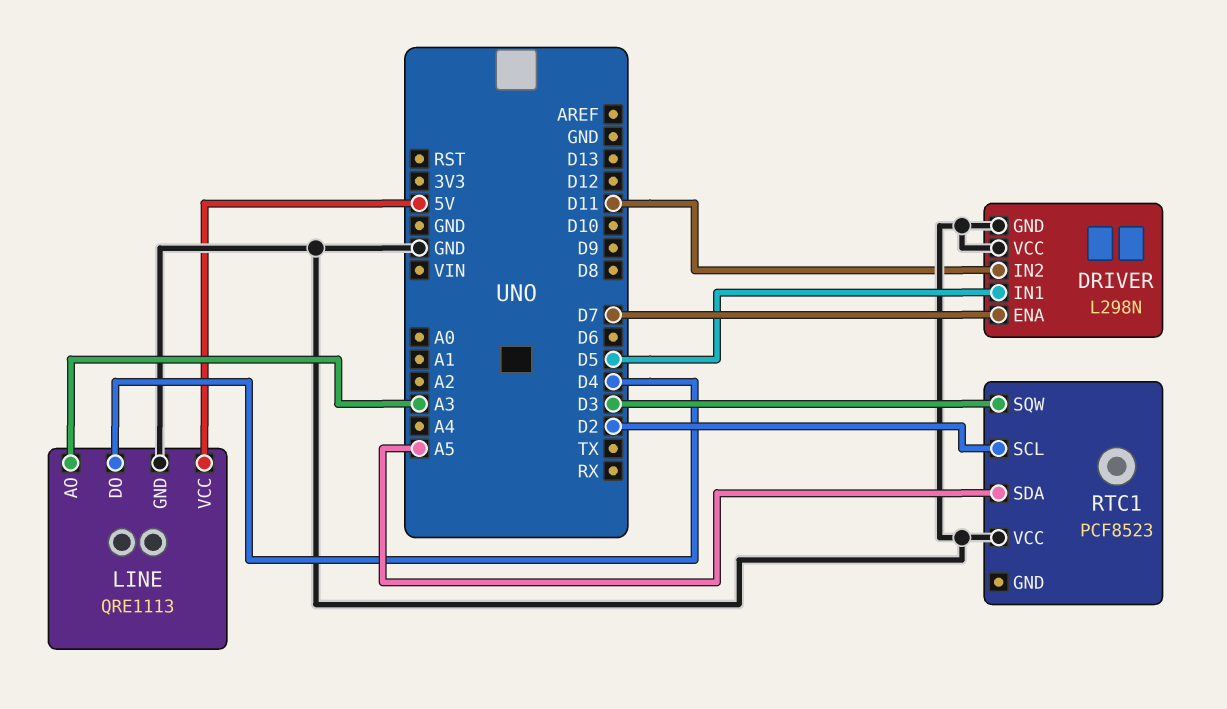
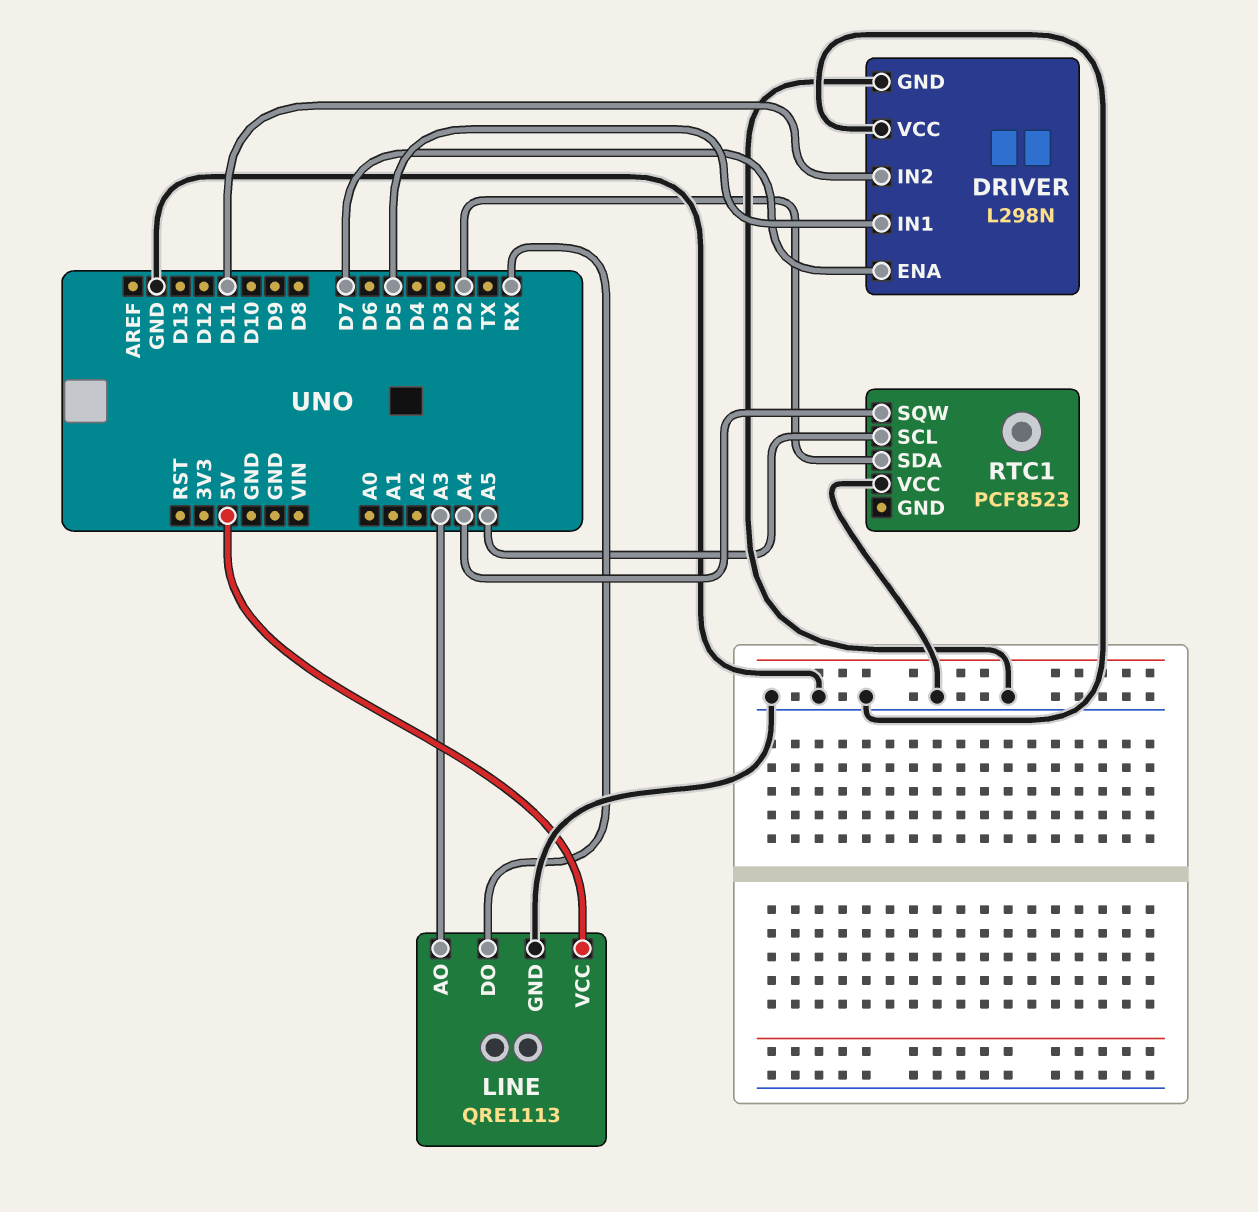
LINE pin DO: D4 -> RX
RTC1 pin SCL: D2 -> A5
RTC1 pin SDA: A5 -> D2
RTC1 pin SQW: D3 -> A4

